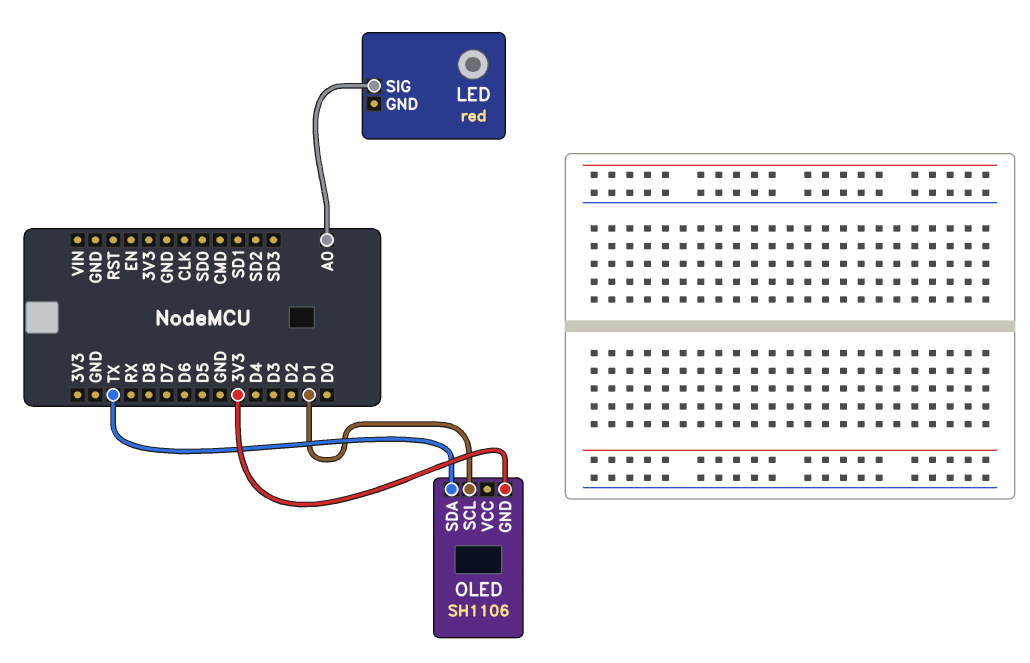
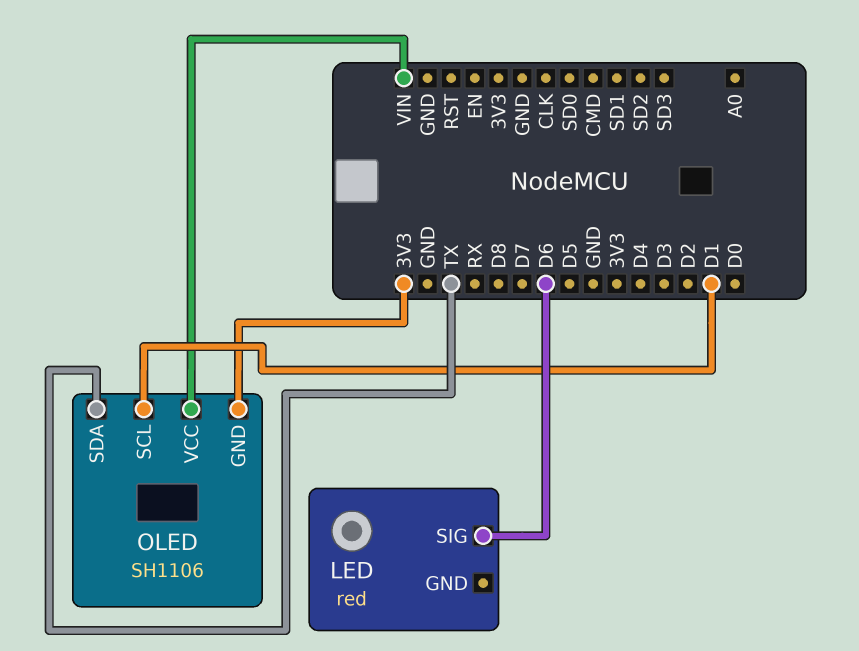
LED pin SIG: A0 -> D6
OLED pin VCC: none -> VIN

